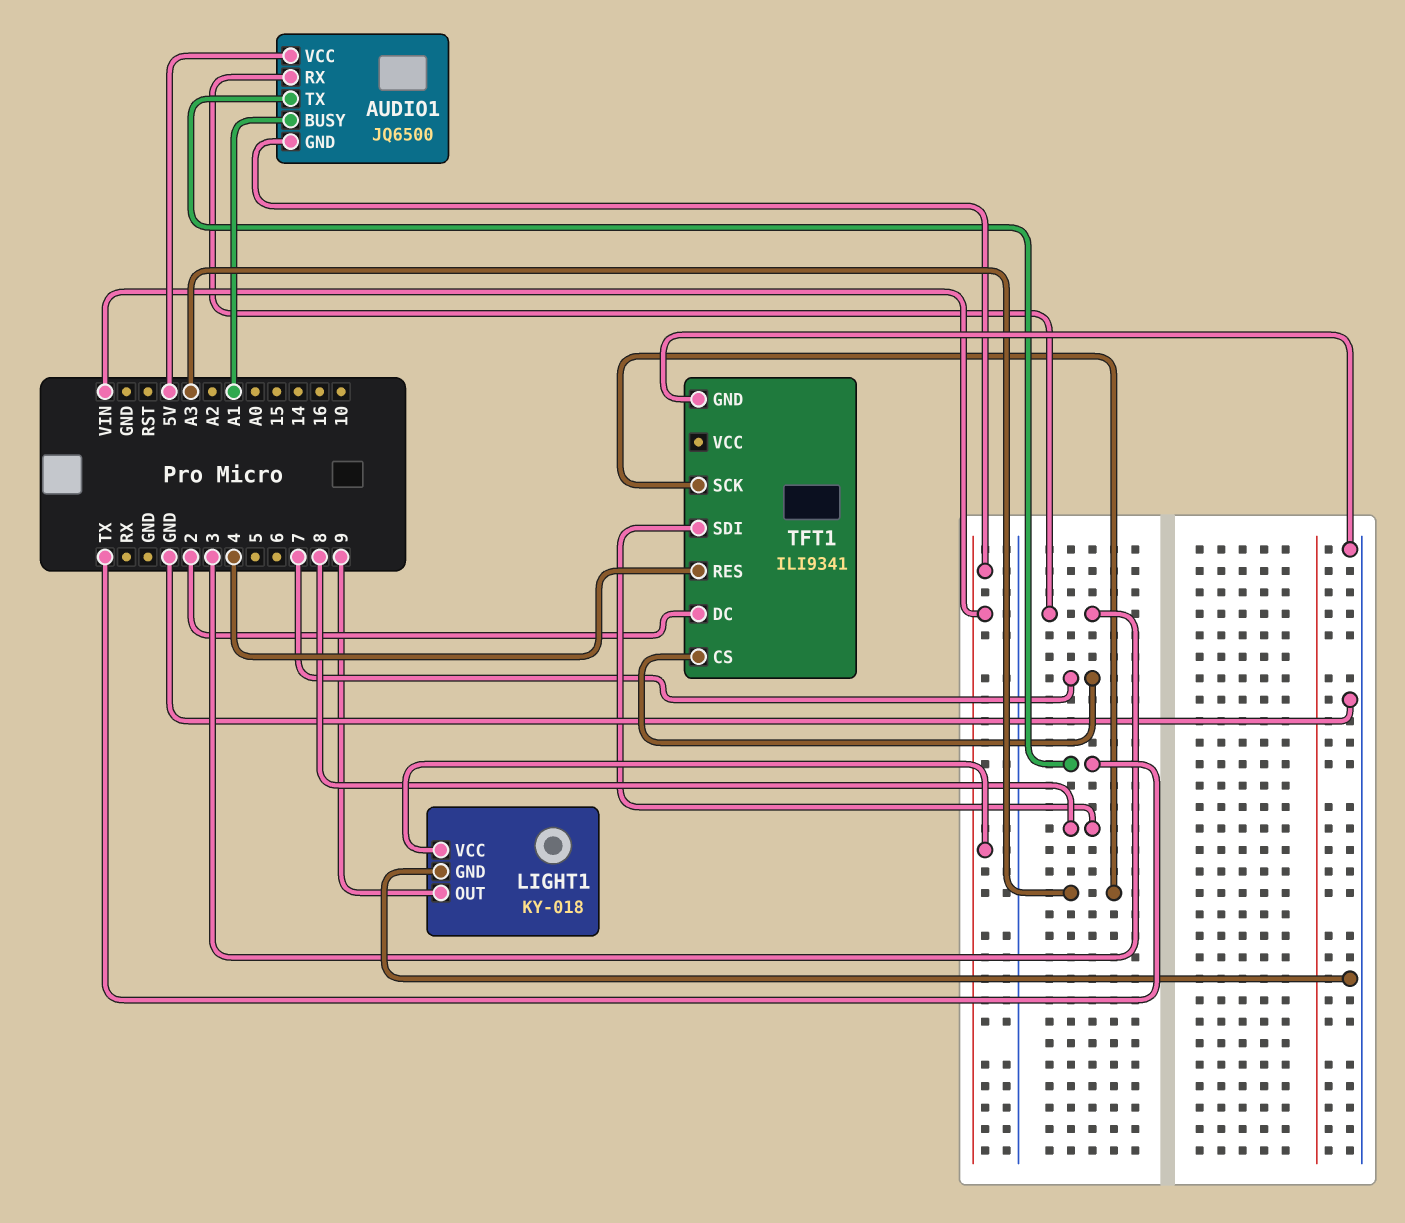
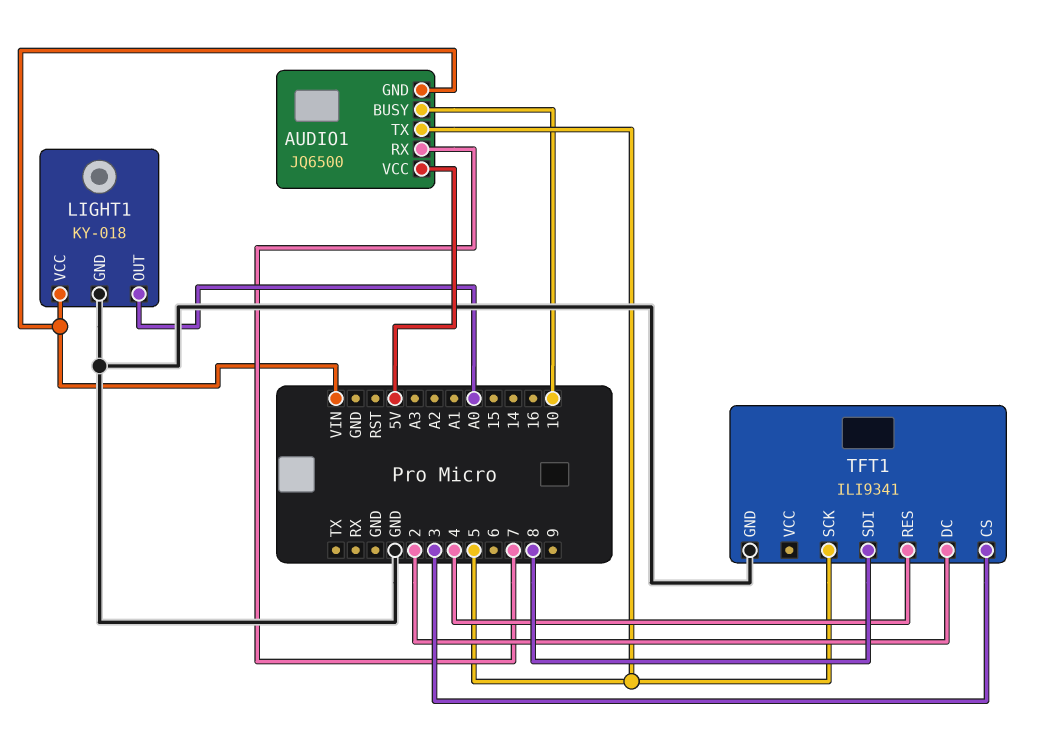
AUDIO1 pin BUSY: A1 -> 10
AUDIO1 pin RX: 3 -> 7
AUDIO1 pin TX: TX -> 5
LIGHT1 pin OUT: 9 -> A0
TFT1 pin CS: 7 -> 3
TFT1 pin SCK: A3 -> 5

